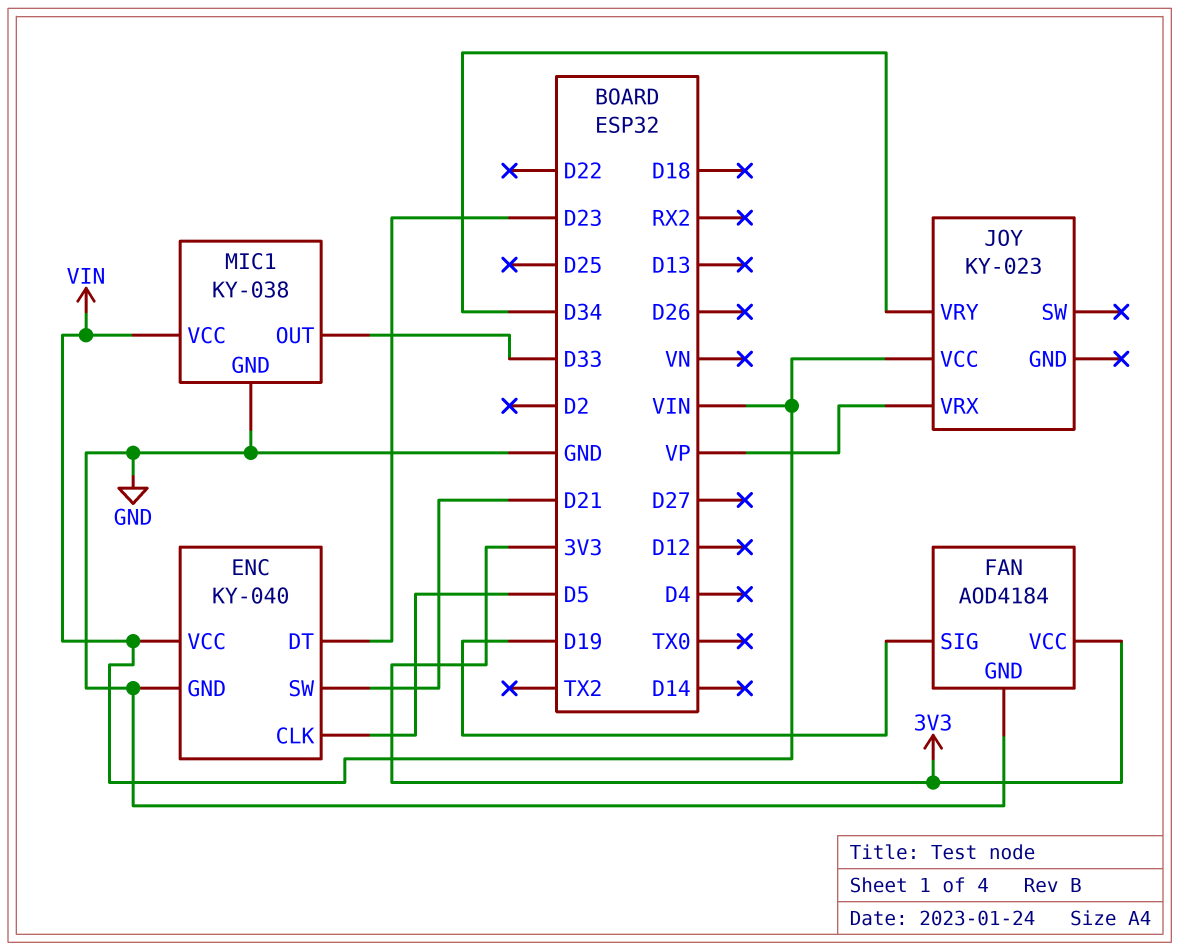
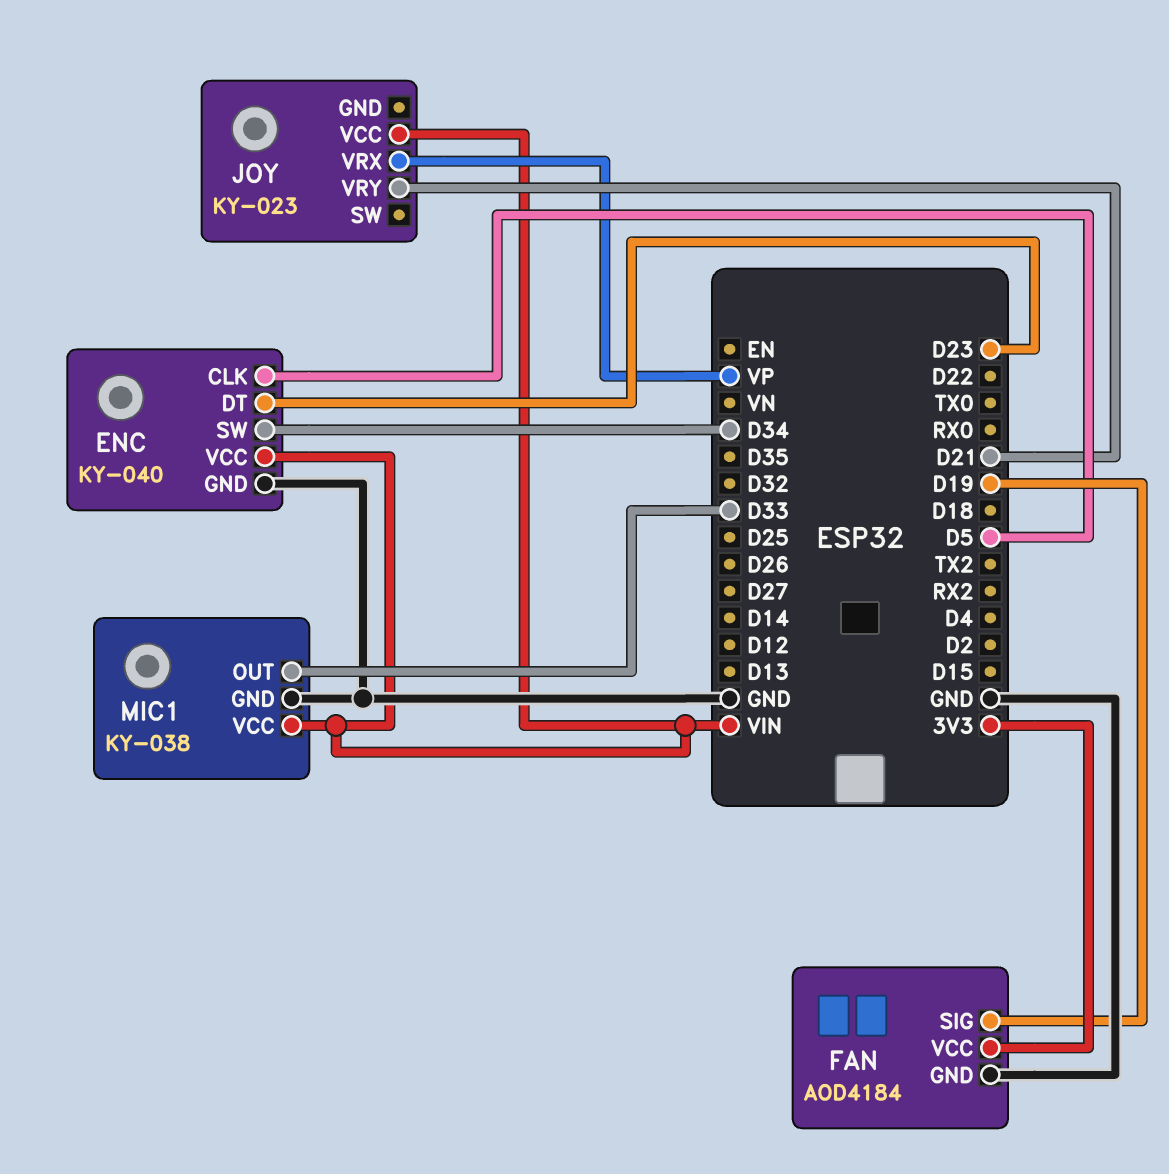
ENC pin SW: D21 -> D34
JOY pin VRY: D34 -> D21

